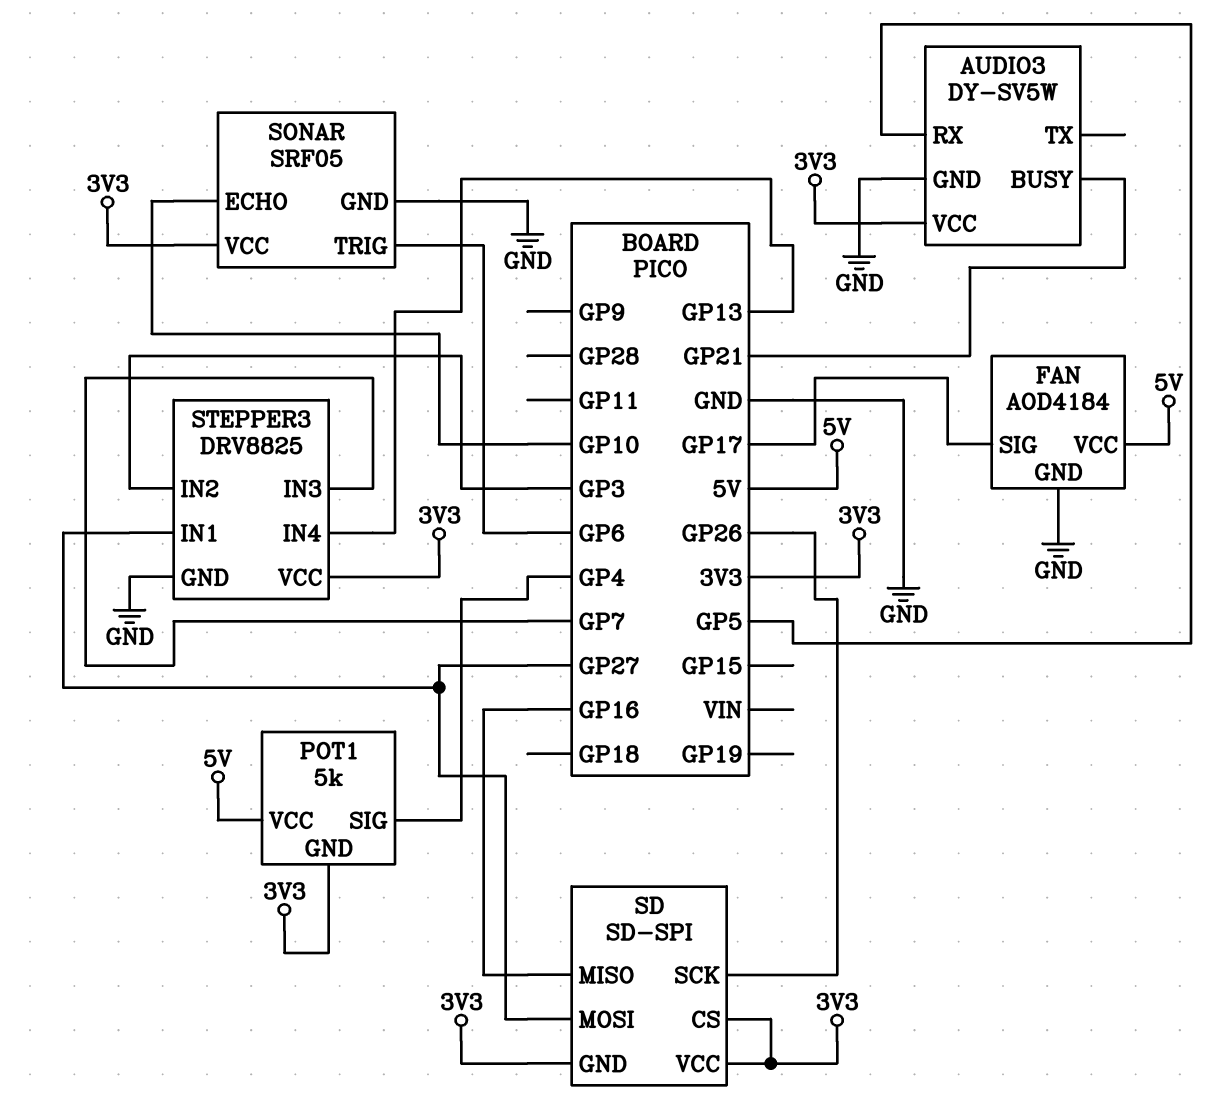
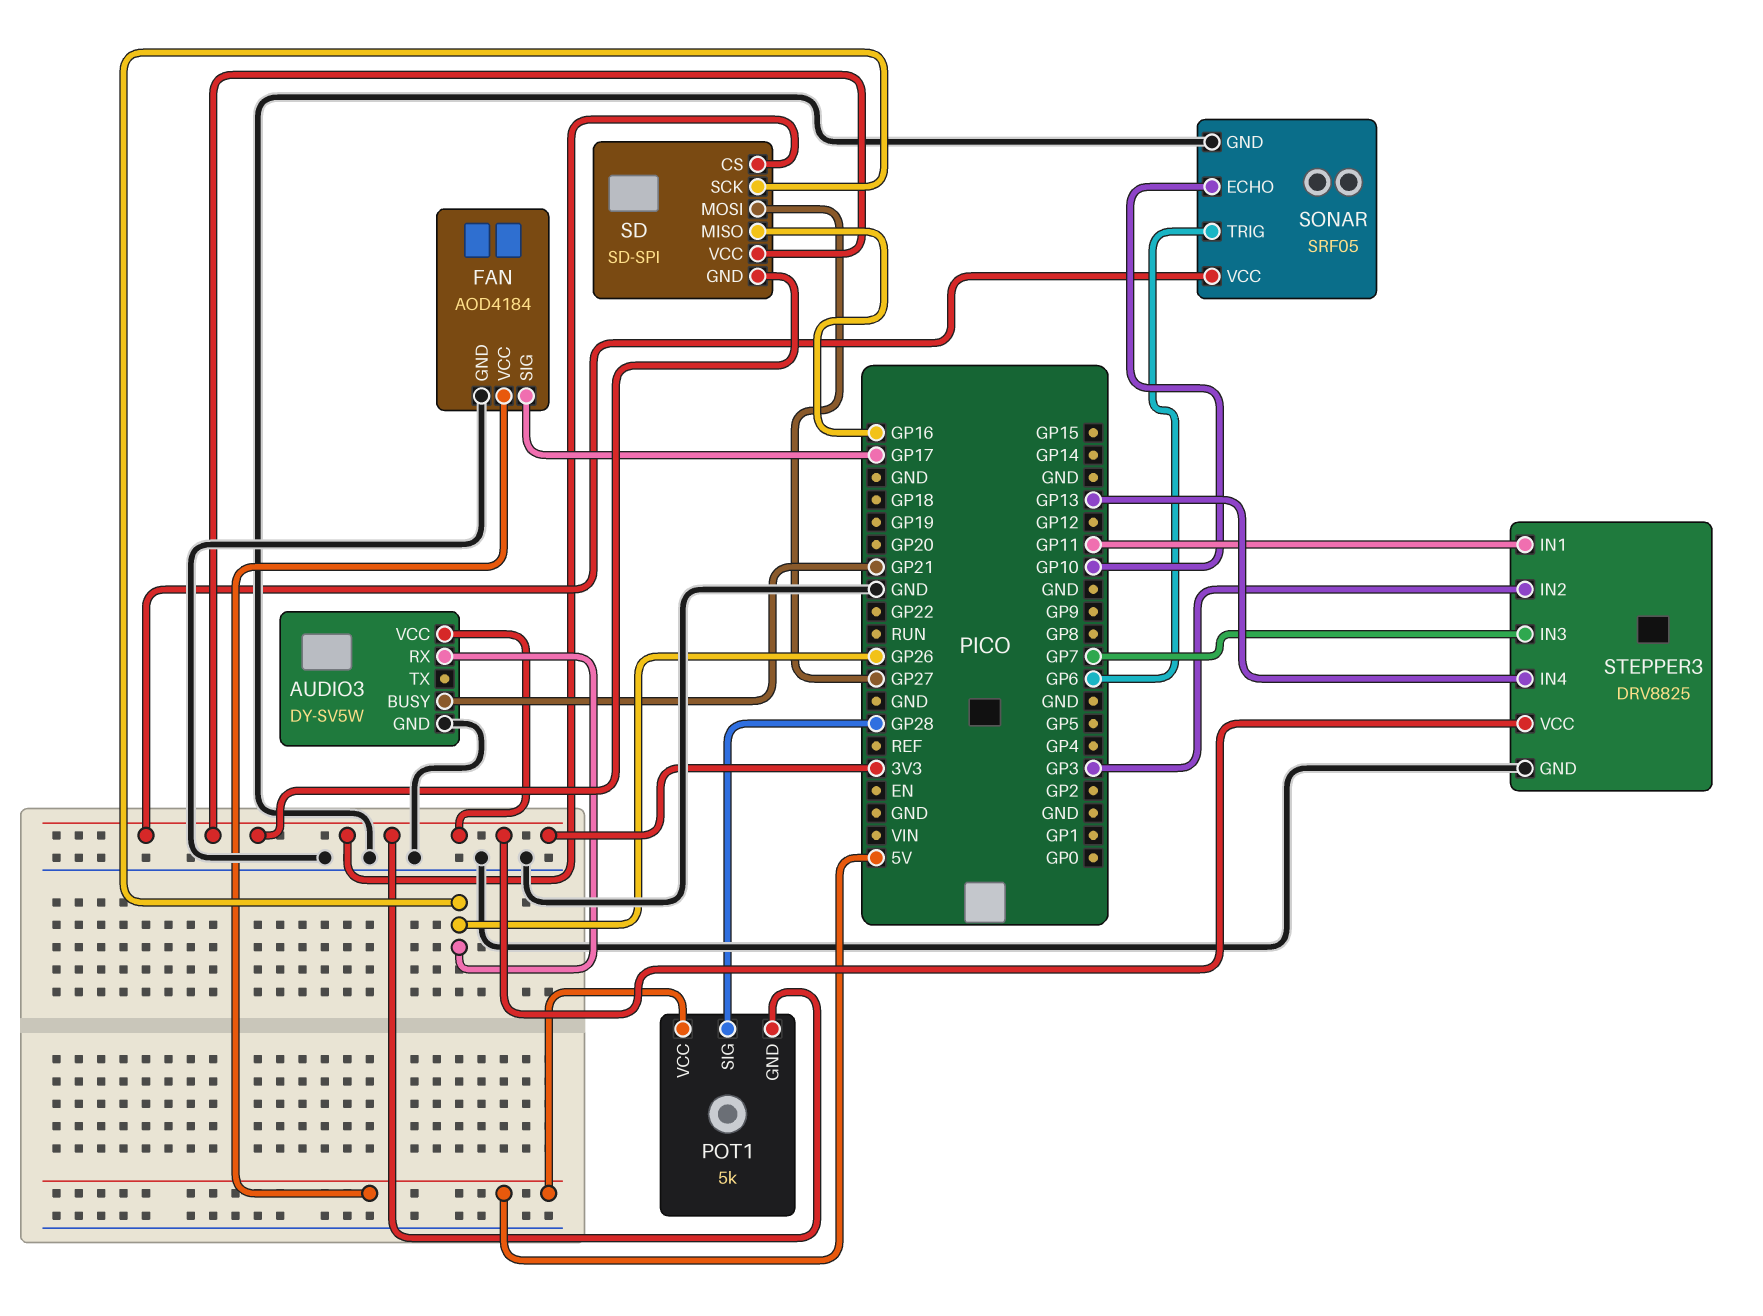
AUDIO3 pin RX: GP5 -> GP26
POT1 pin SIG: GP4 -> GP28
STEPPER3 pin IN1: GP27 -> GP11

